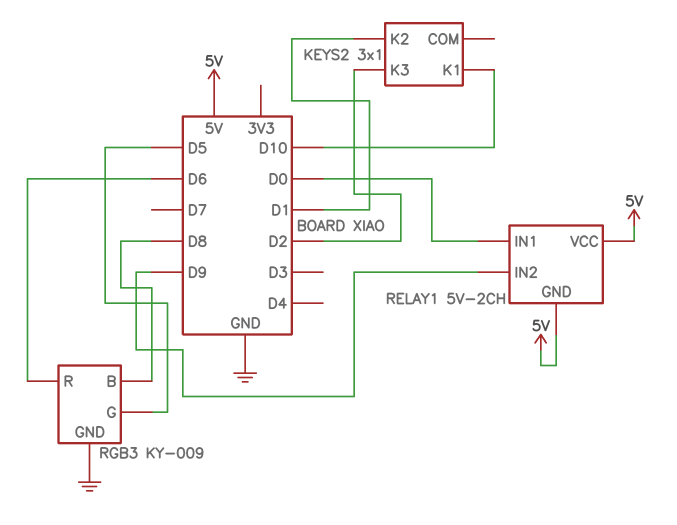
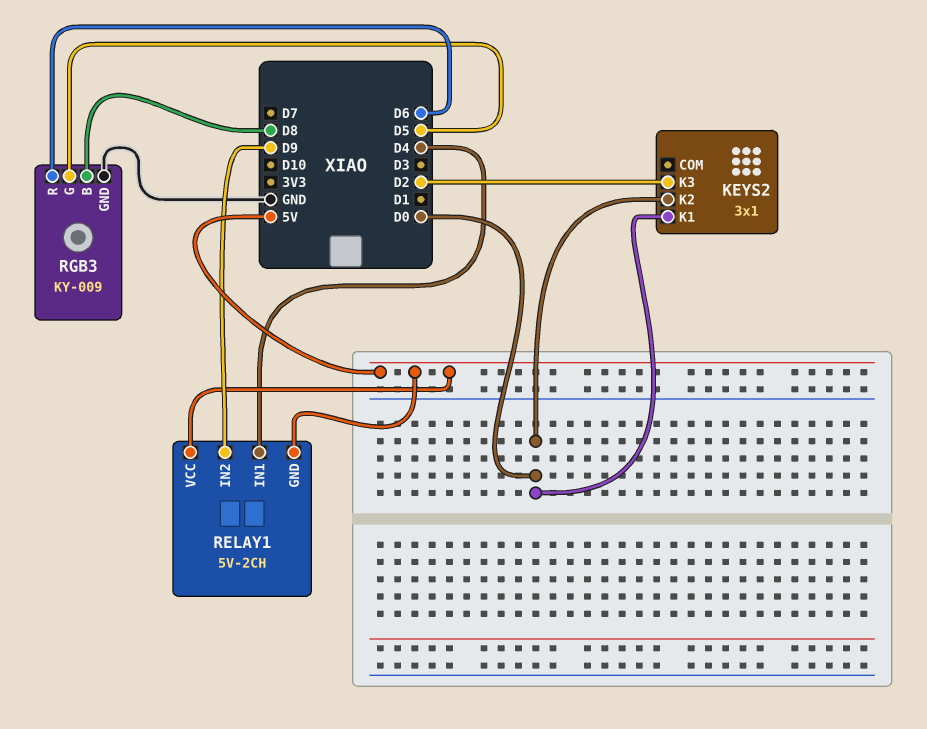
KEYS2 pin K1: D10 -> D0
KEYS2 pin K2: D1 -> D0
RELAY1 pin IN1: D0 -> D4

